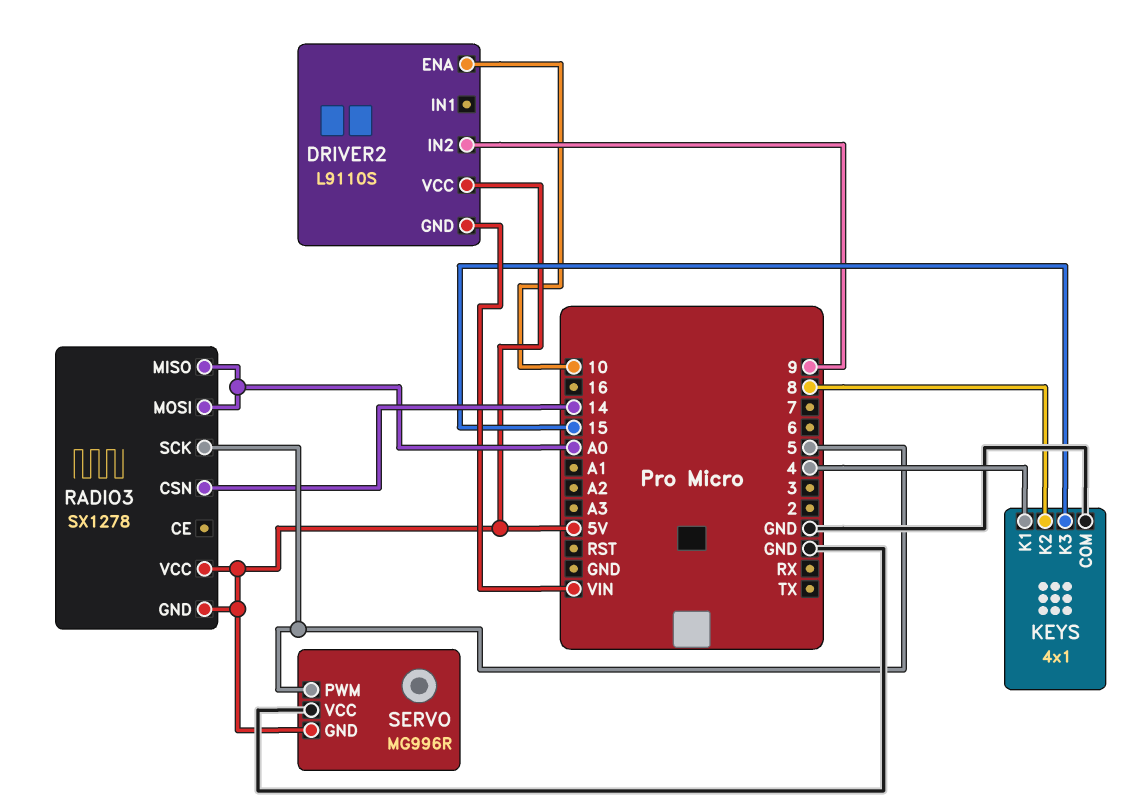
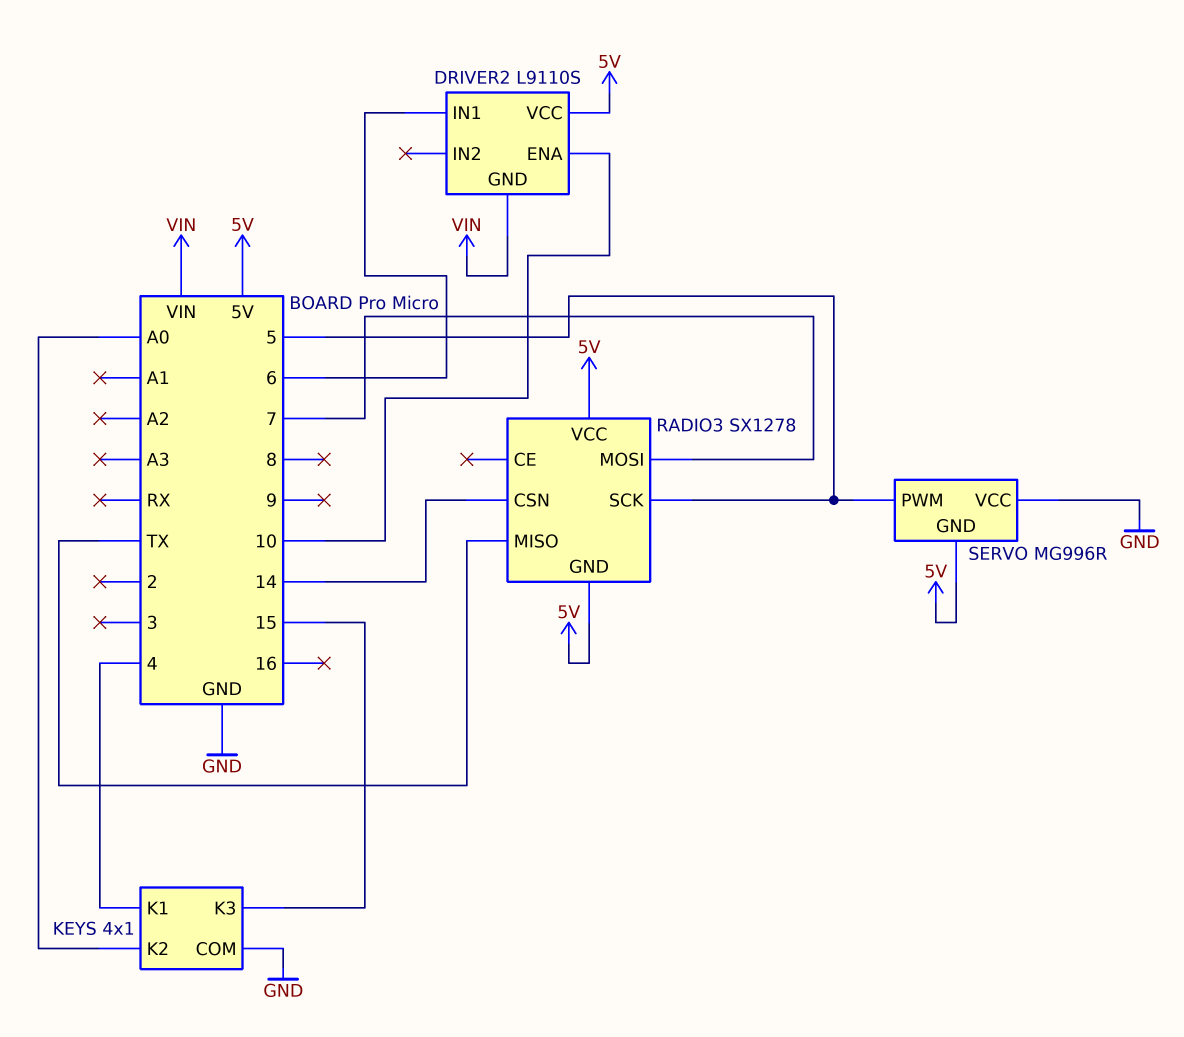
DRIVER2 pin IN1: none -> 6
DRIVER2 pin IN2: 9 -> none
KEYS pin K2: 8 -> A0
RADIO3 pin MISO: A0 -> TX
RADIO3 pin MOSI: A0 -> 7

